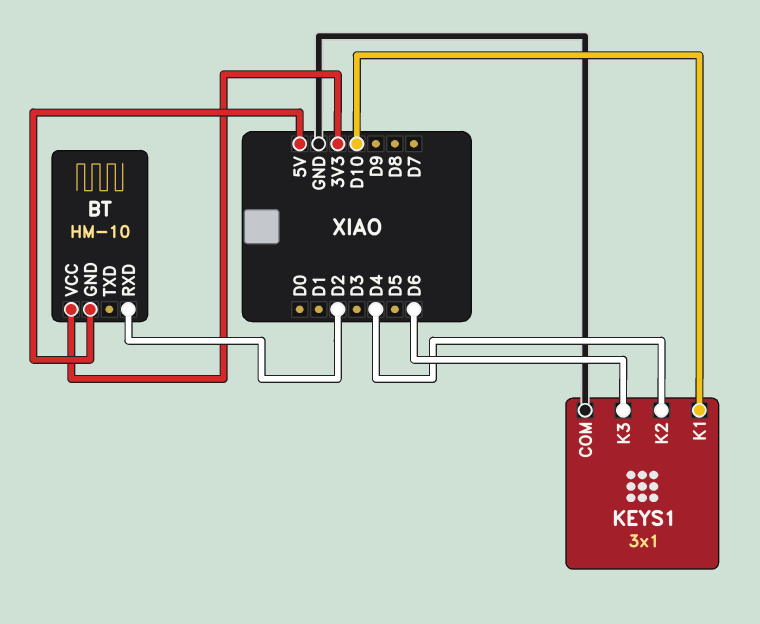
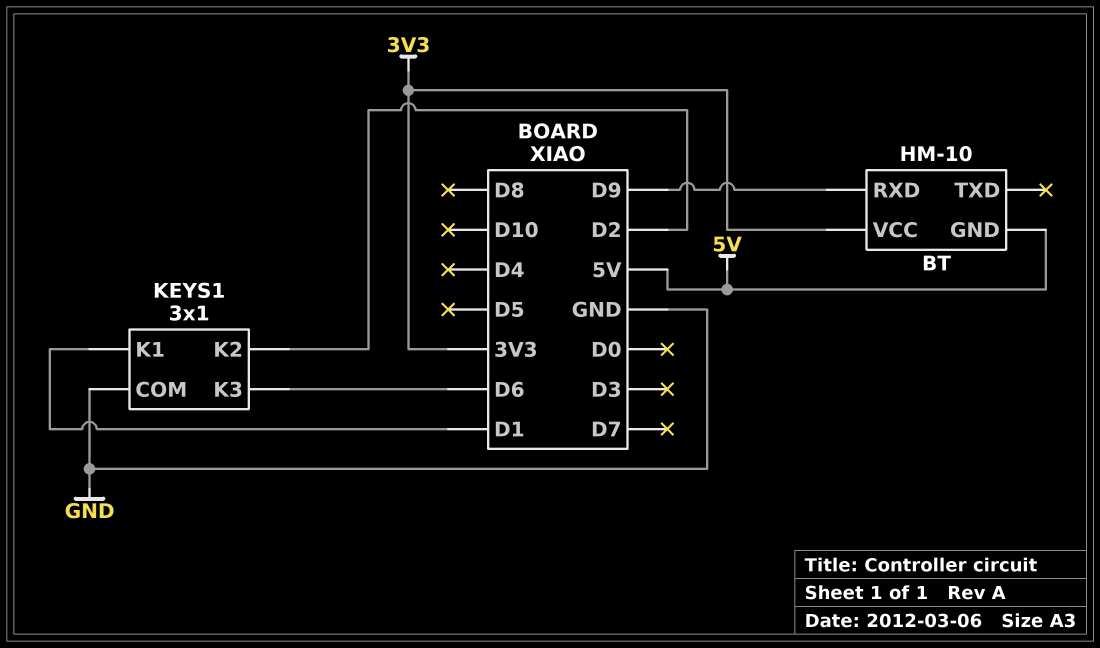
BT pin RXD: D2 -> D9
KEYS1 pin K1: D10 -> D1
KEYS1 pin K2: D4 -> D2

